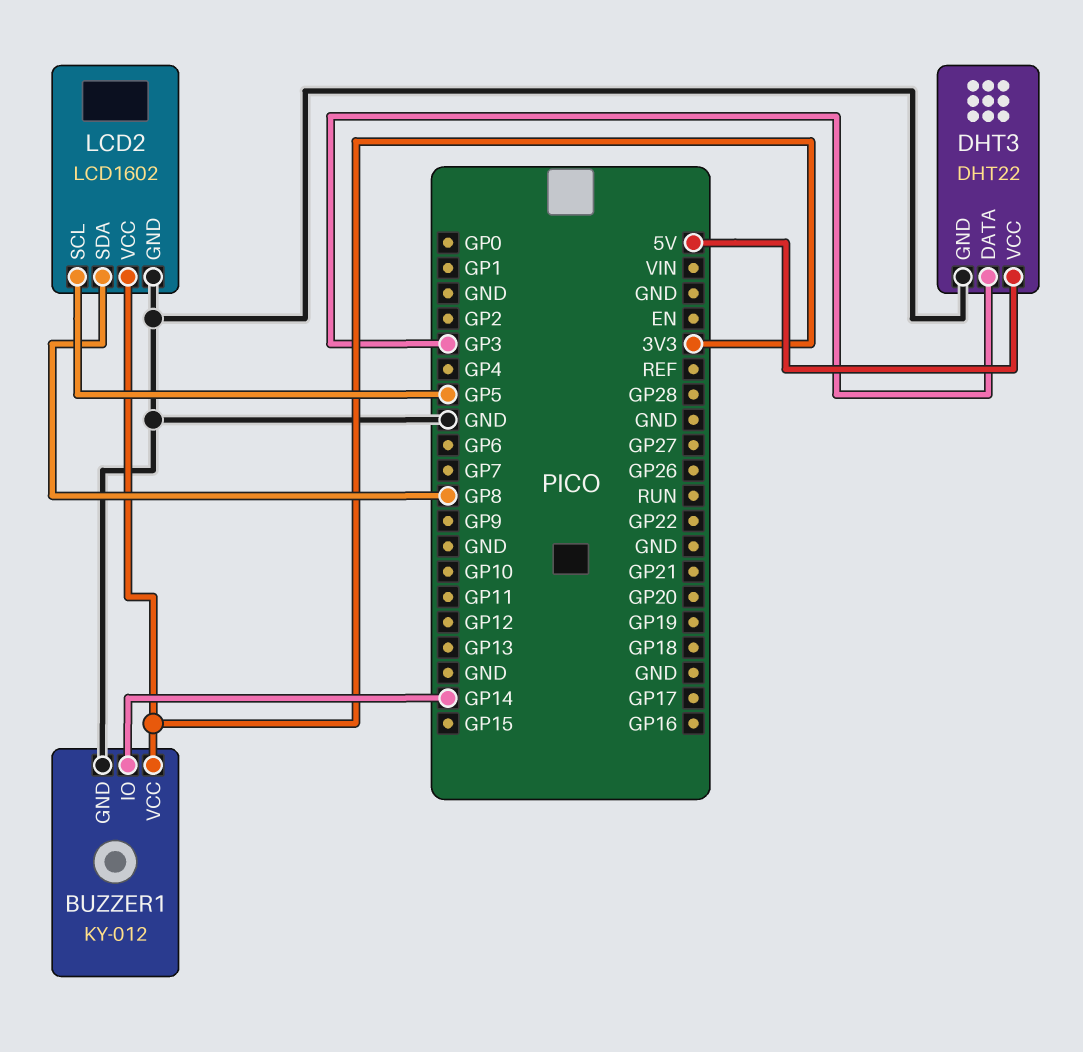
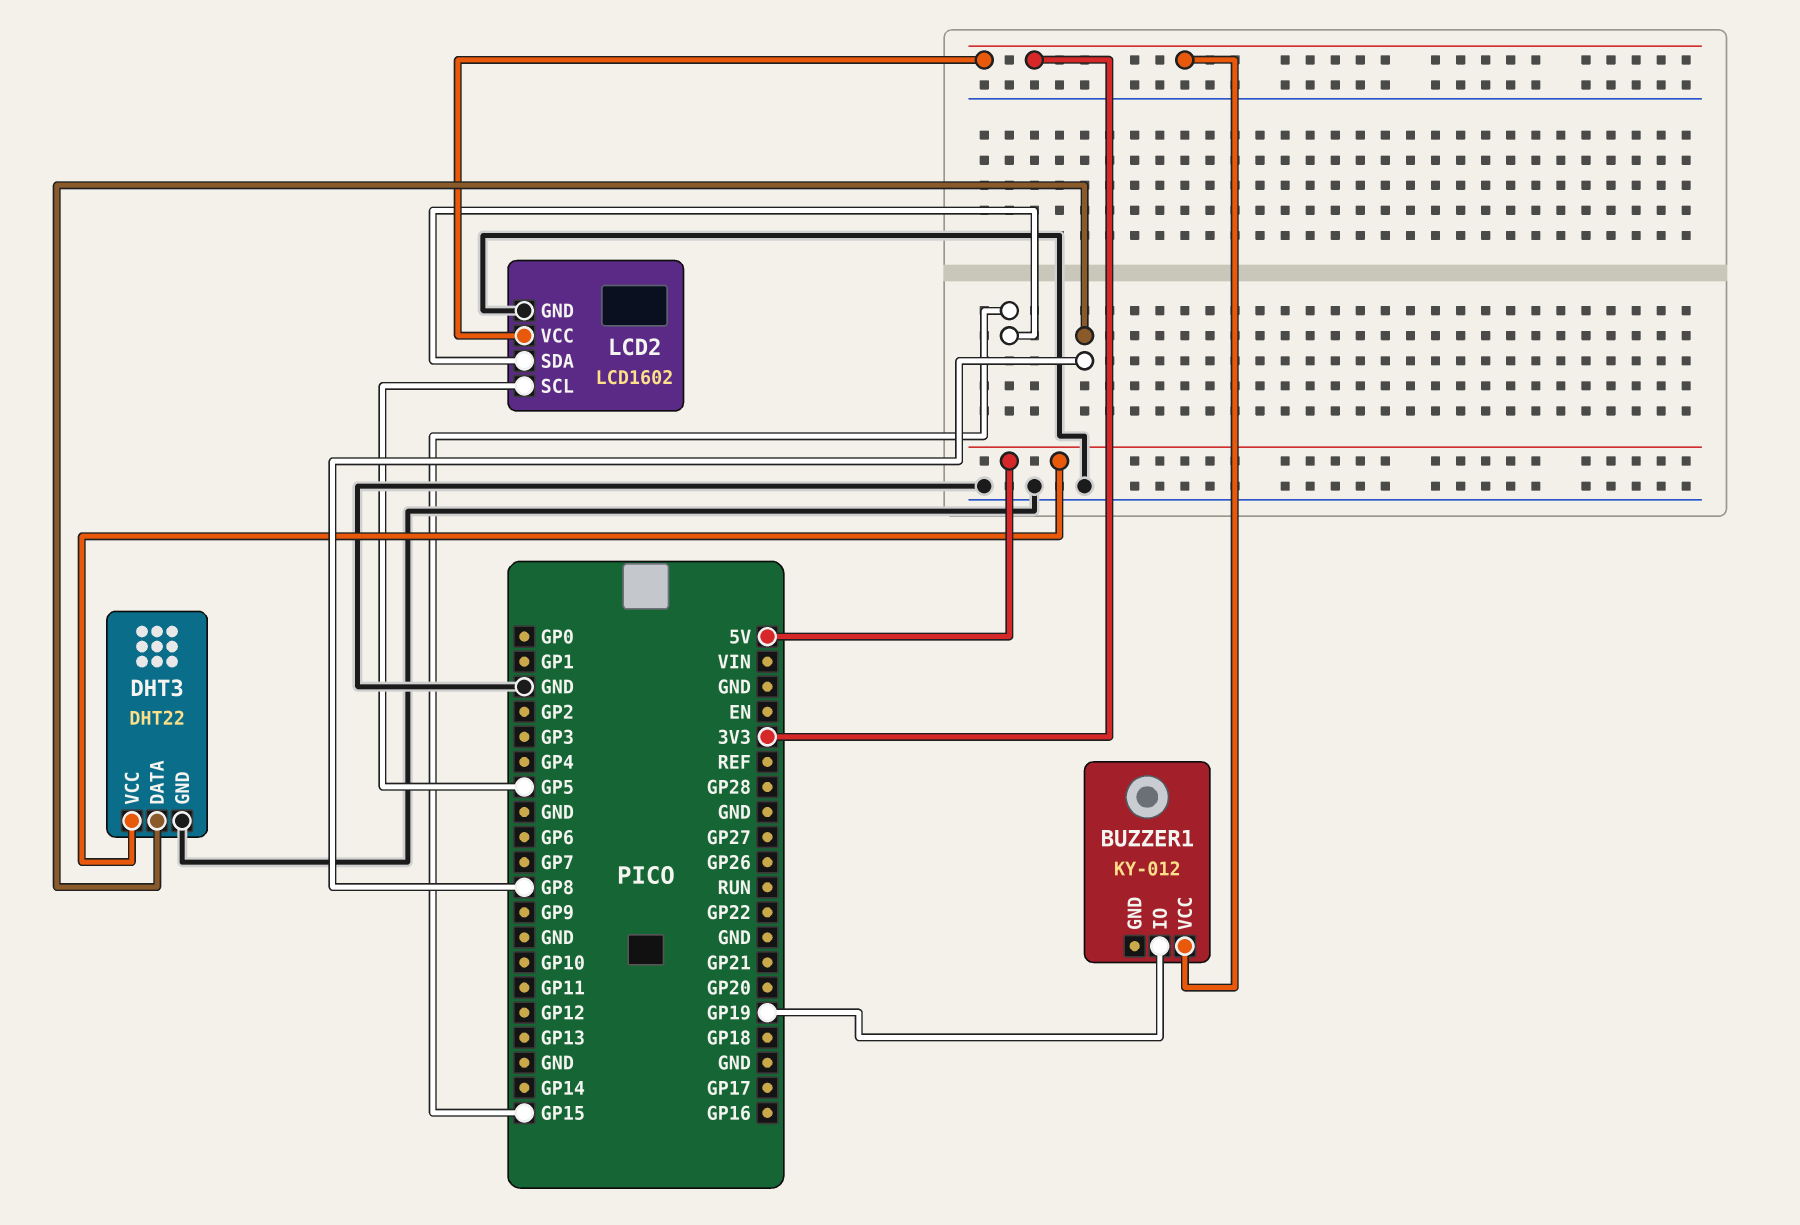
BUZZER1 pin GND: GND -> none
BUZZER1 pin IO: GP14 -> GP19
DHT3 pin DATA: GP3 -> GP8
LCD2 pin SDA: GP8 -> GP15

